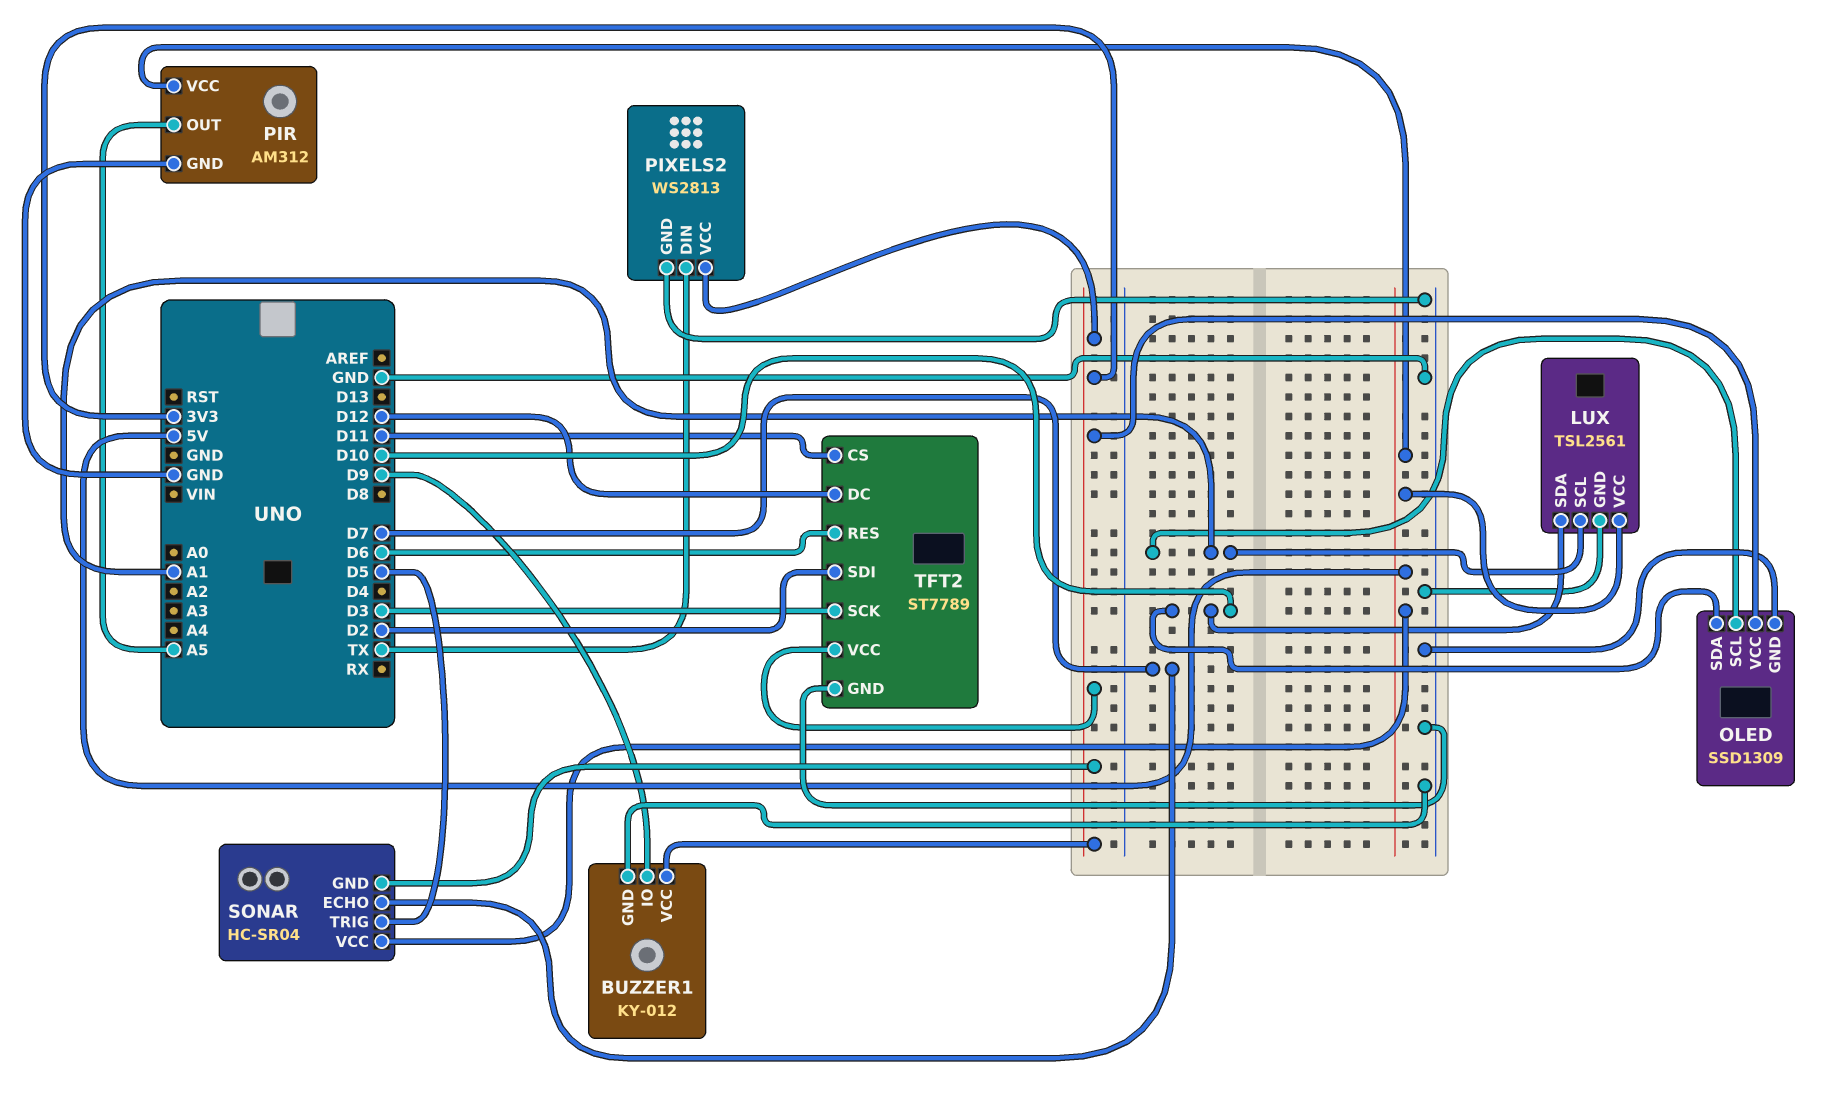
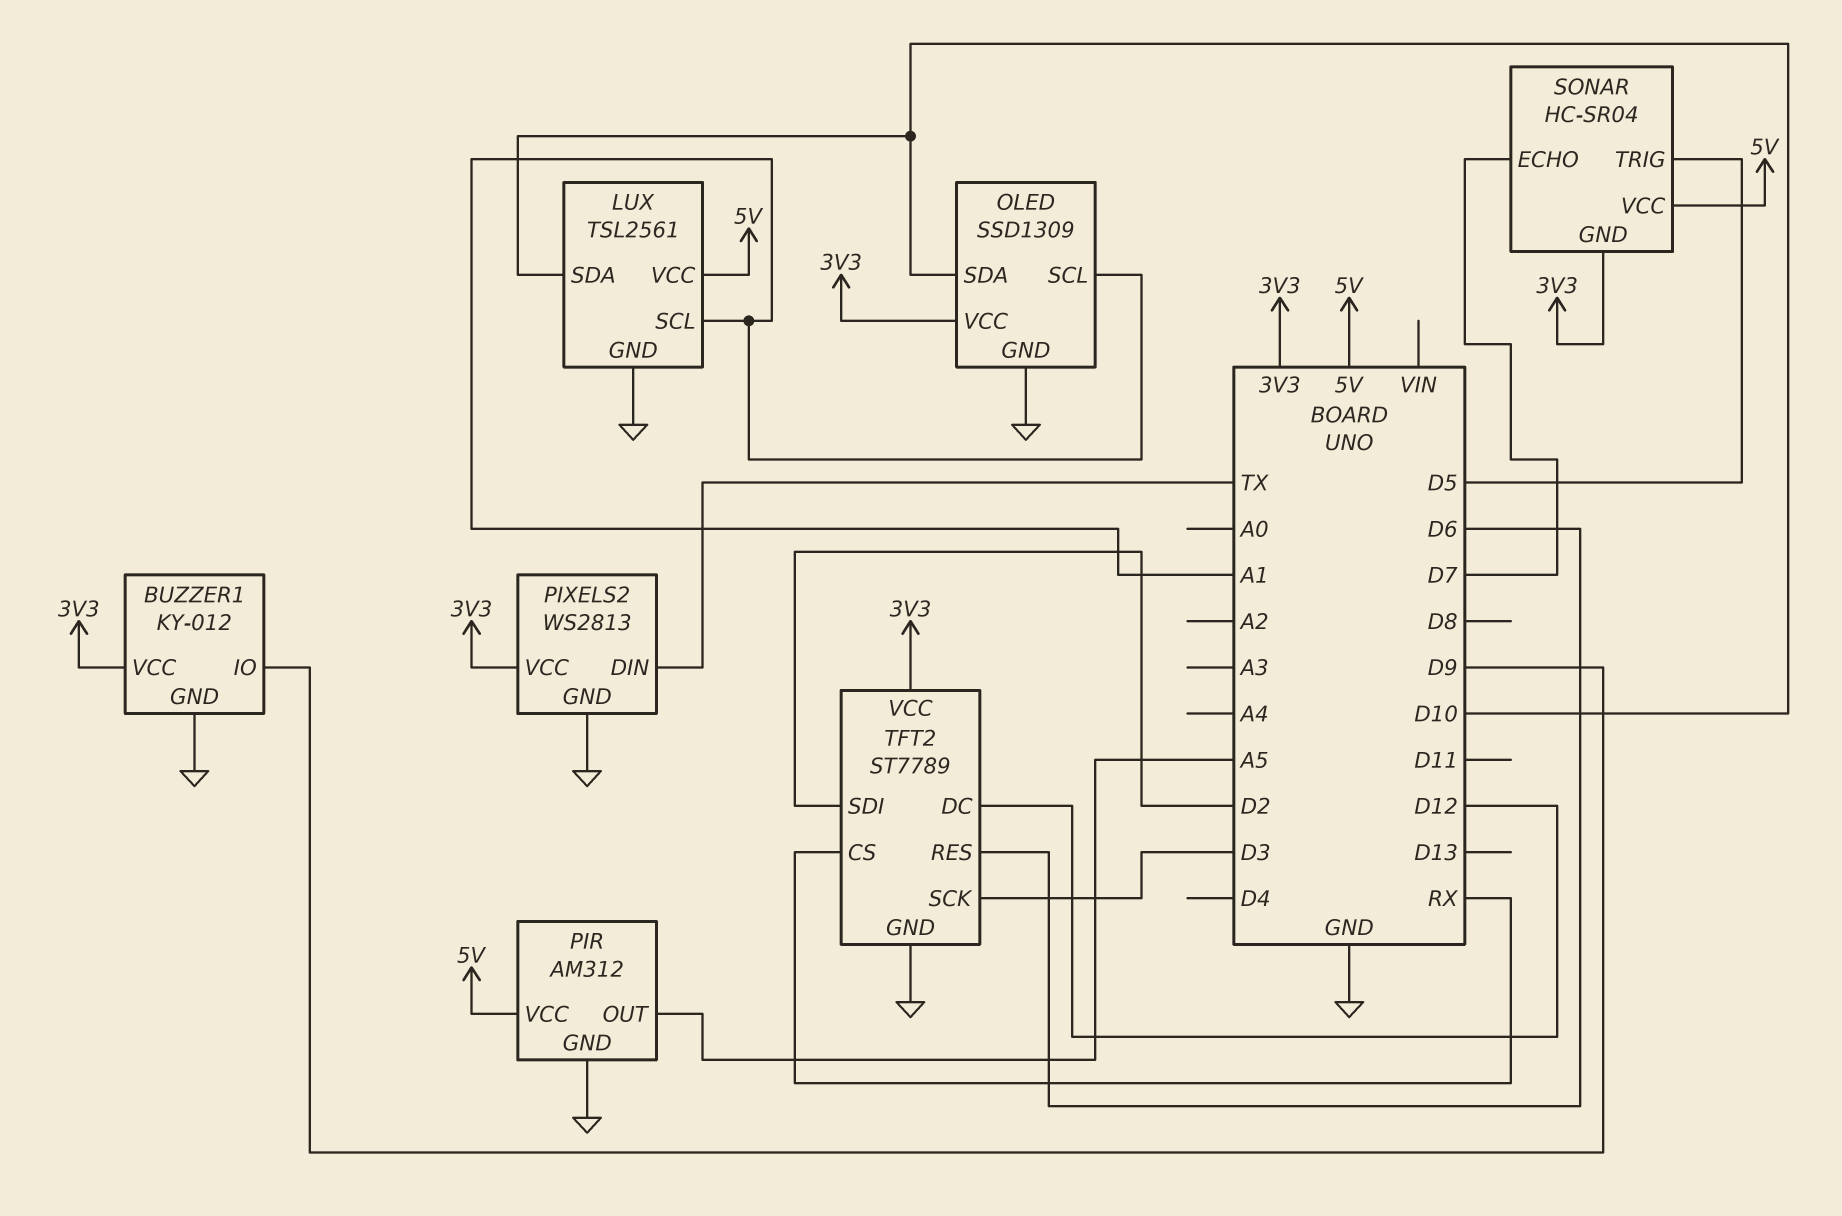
TFT2 pin CS: D11 -> RX

